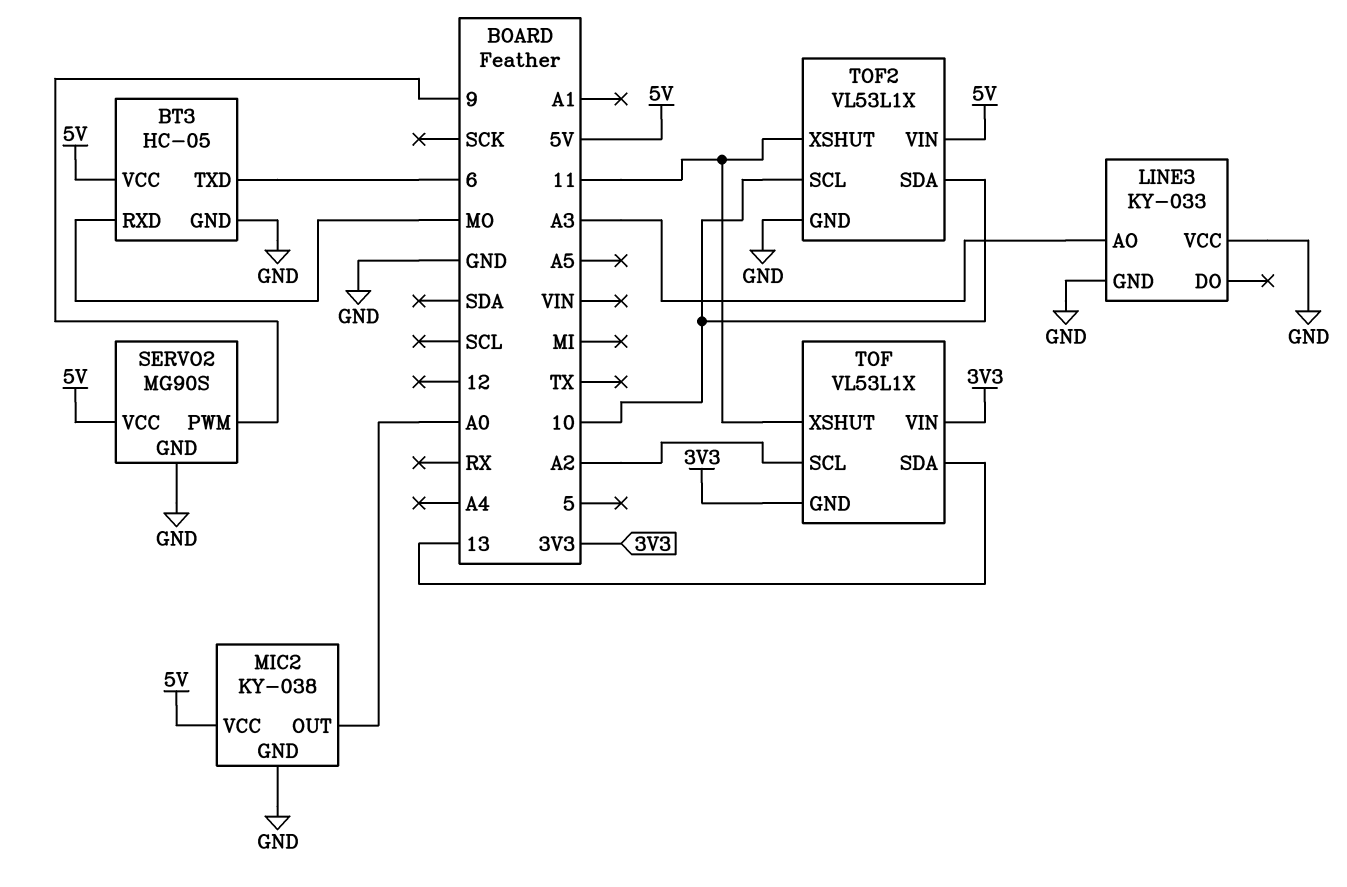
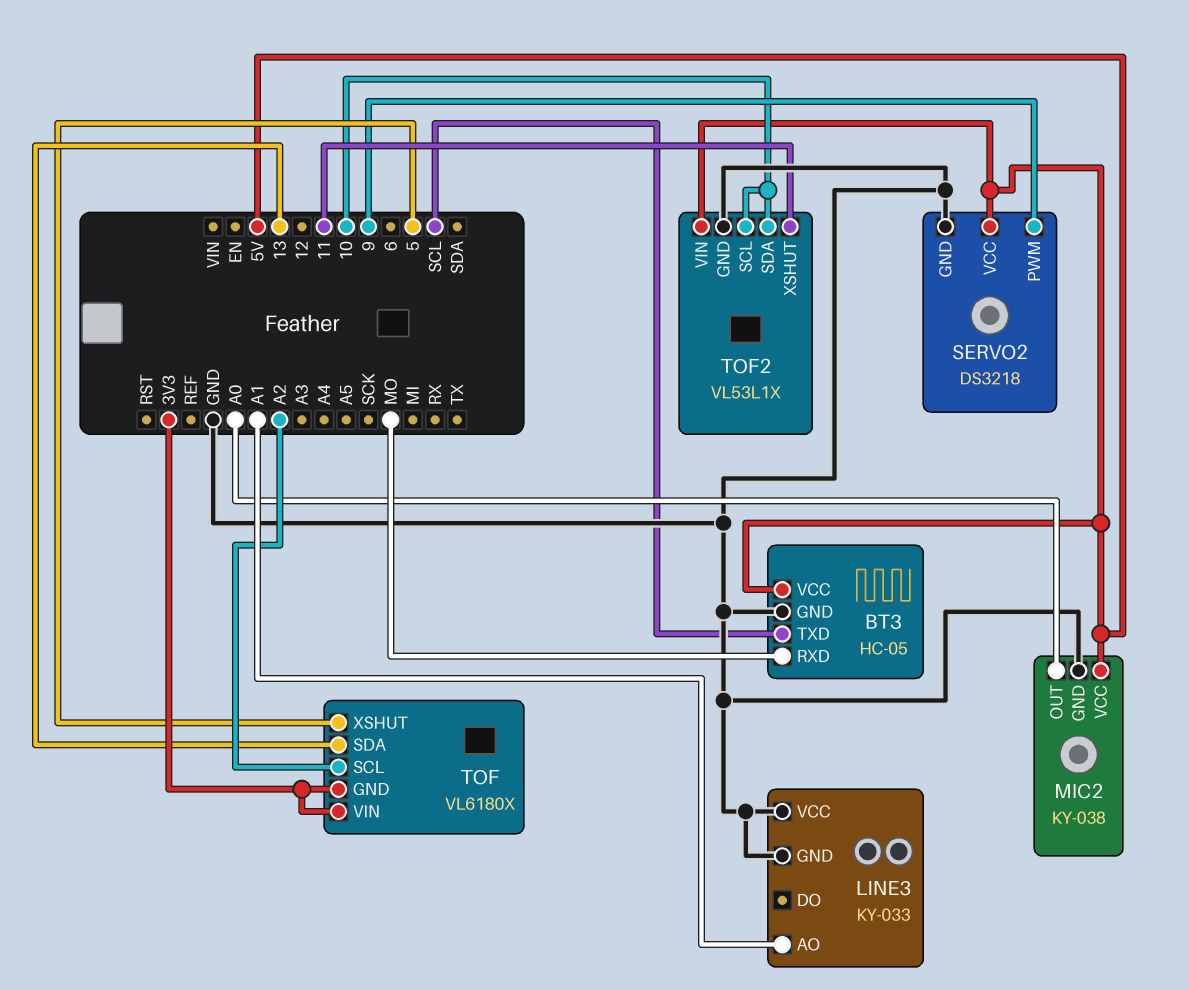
BT3 pin TXD: 6 -> SCL
LINE3 pin AO: A3 -> A1
SERVO2: MG90S -> DS3218
TOF: VL53L1X -> VL6180X
TOF pin XSHUT: 11 -> 5

